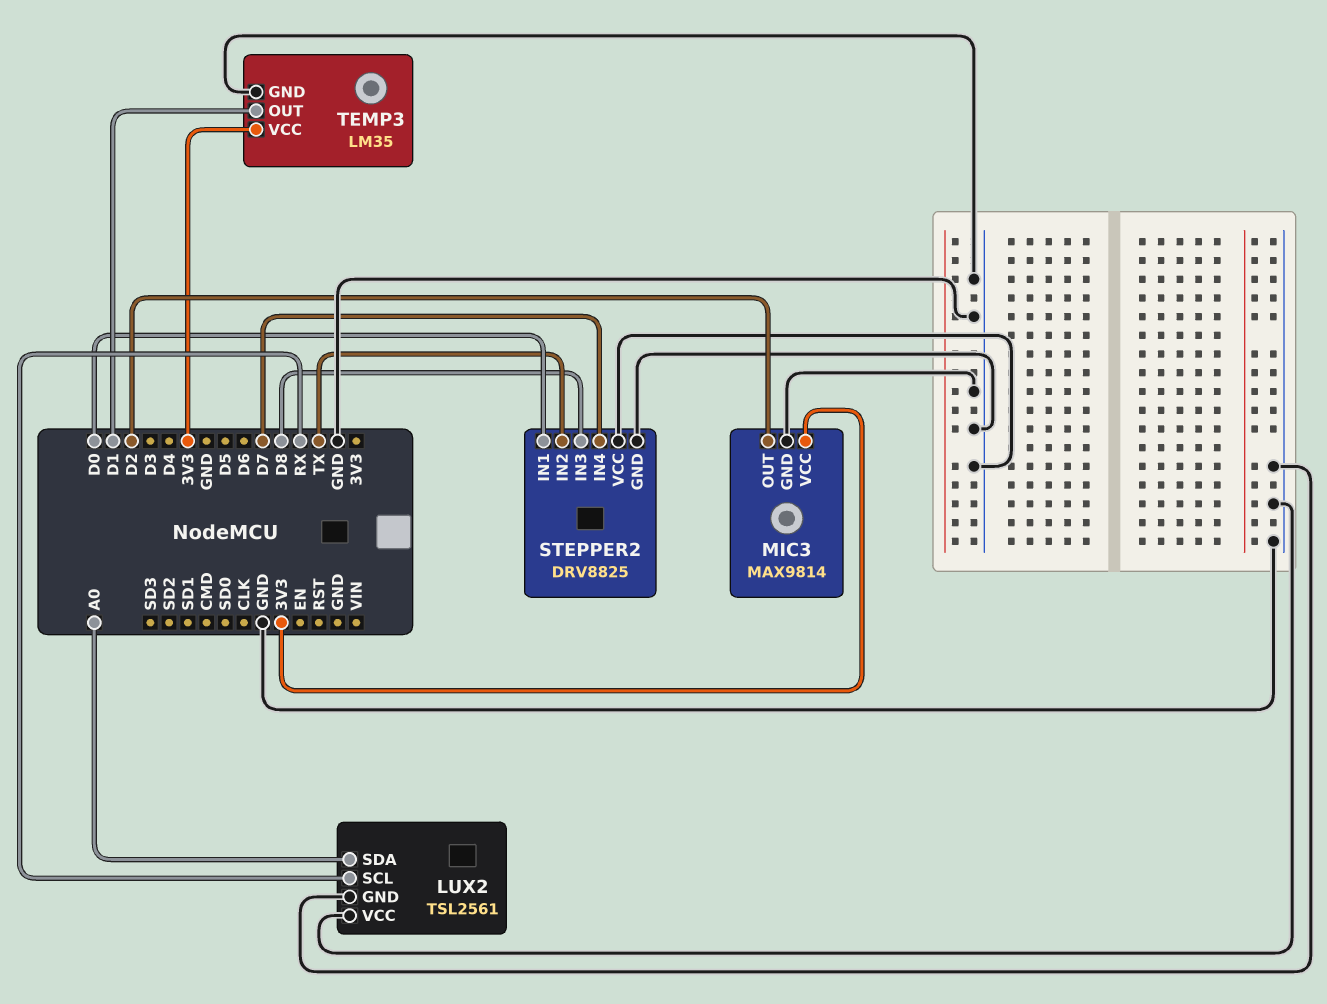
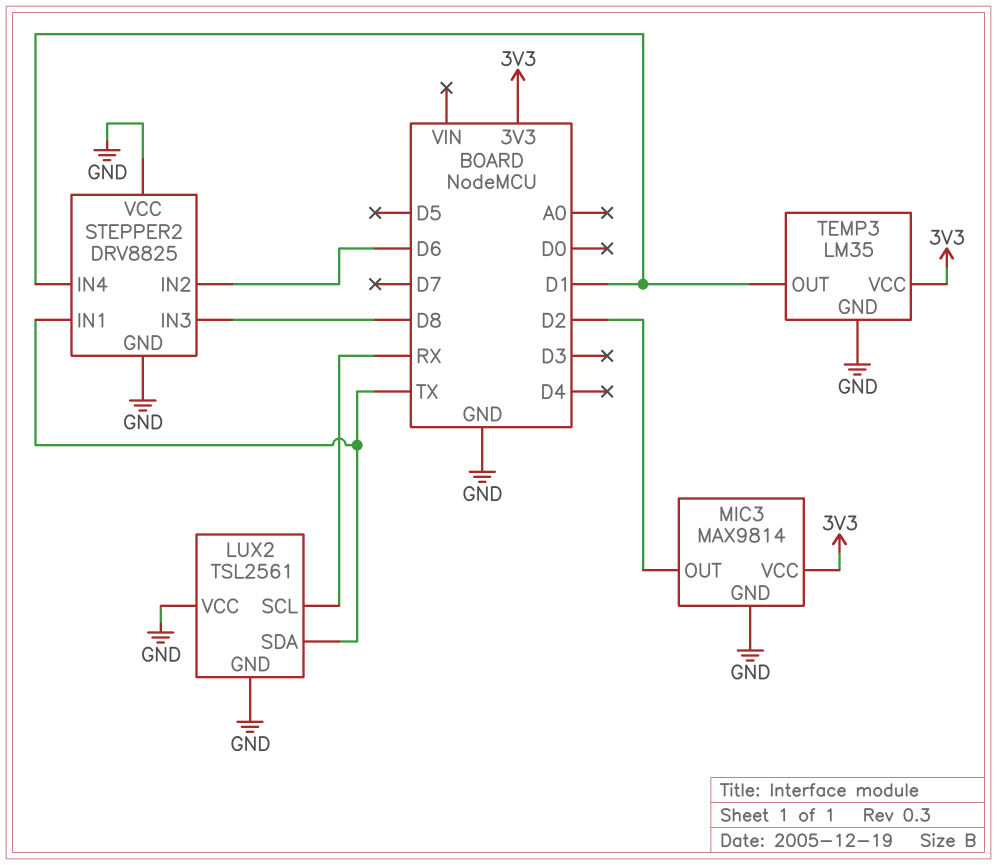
LUX2 pin SDA: A0 -> TX
STEPPER2 pin IN1: D0 -> TX
STEPPER2 pin IN2: TX -> D6
STEPPER2 pin IN4: D7 -> D1

